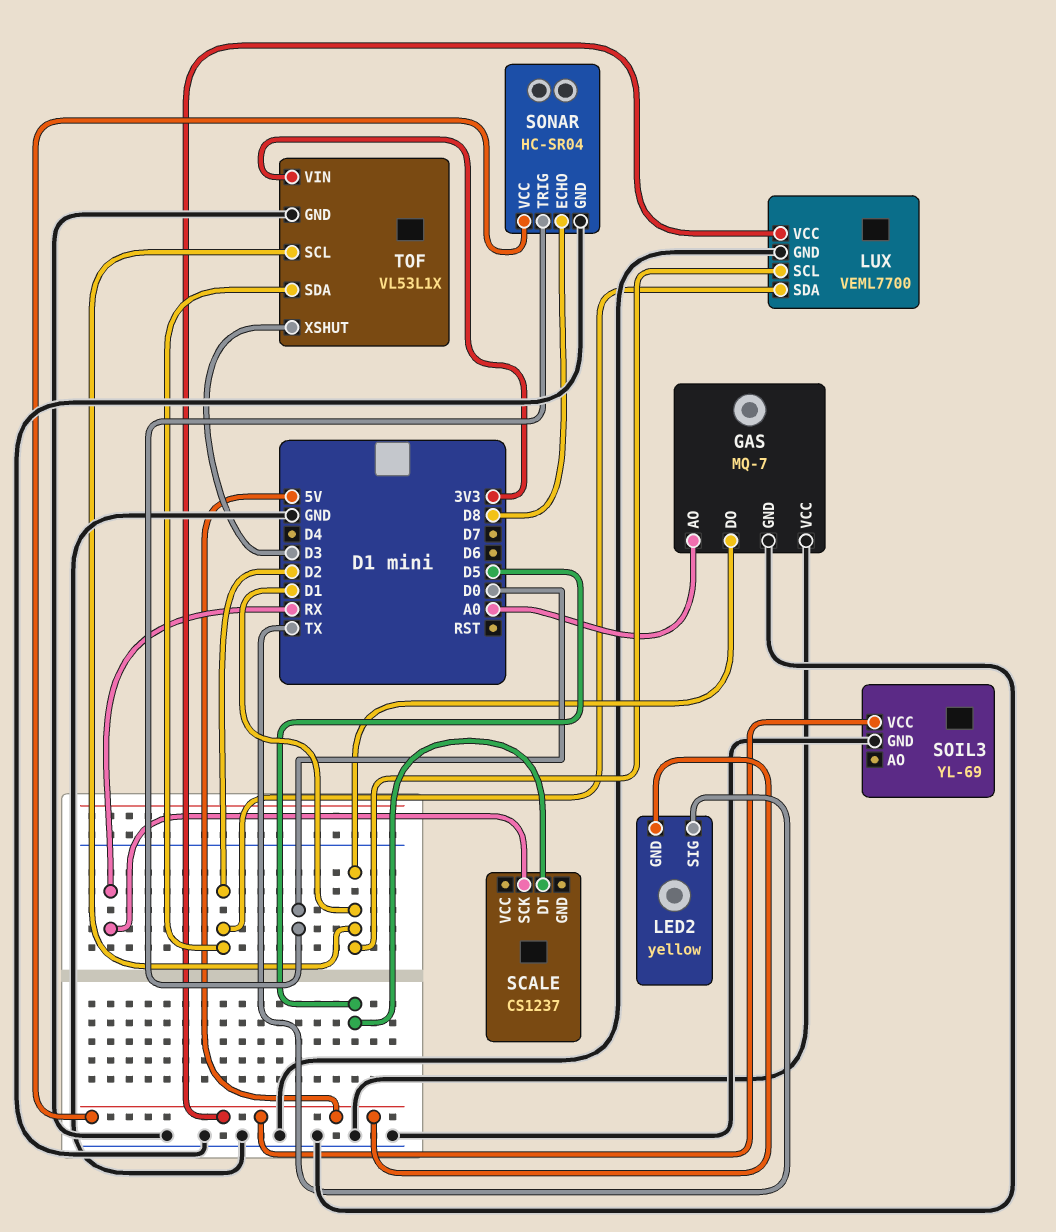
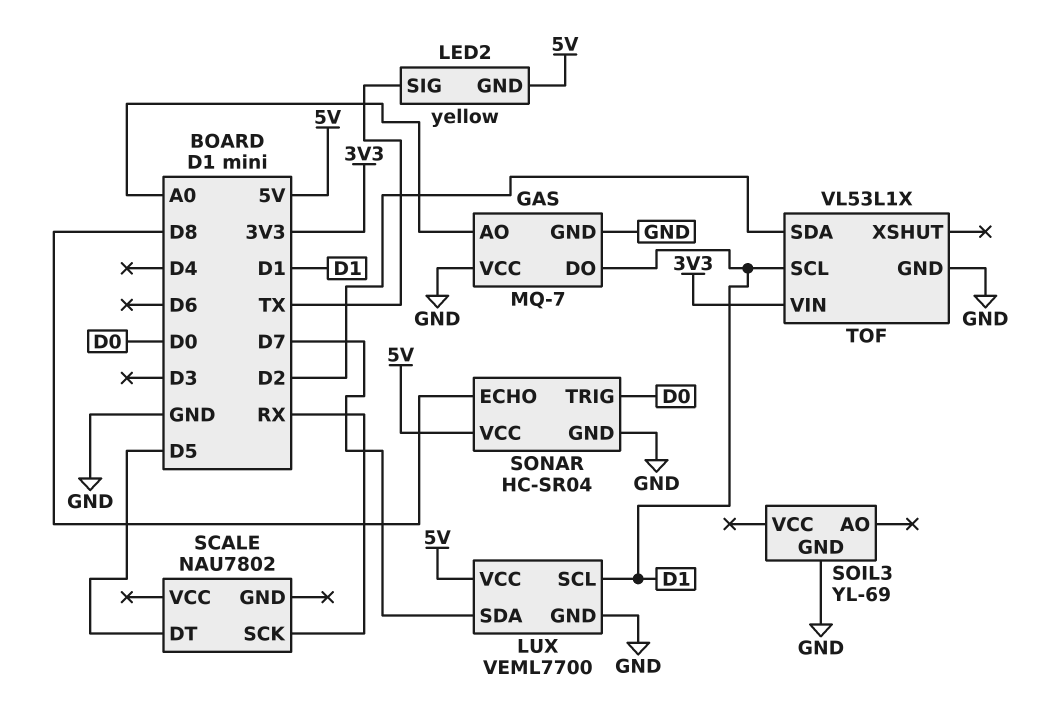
LUX pin SDA: D2 -> D7
SCALE: CS1237 -> NAU7802
SOIL3 pin VCC: 5V -> none
TOF pin XSHUT: D3 -> none

